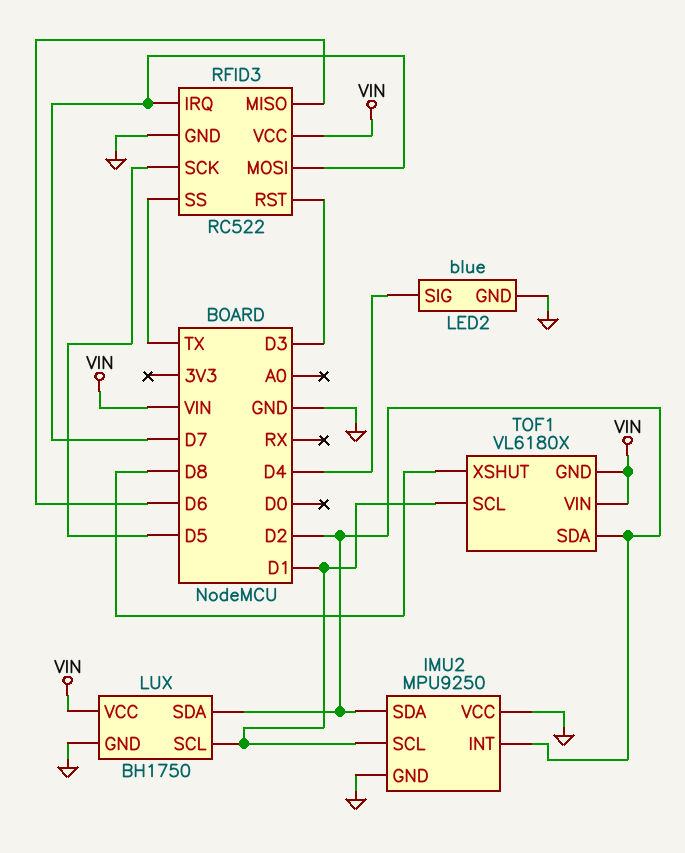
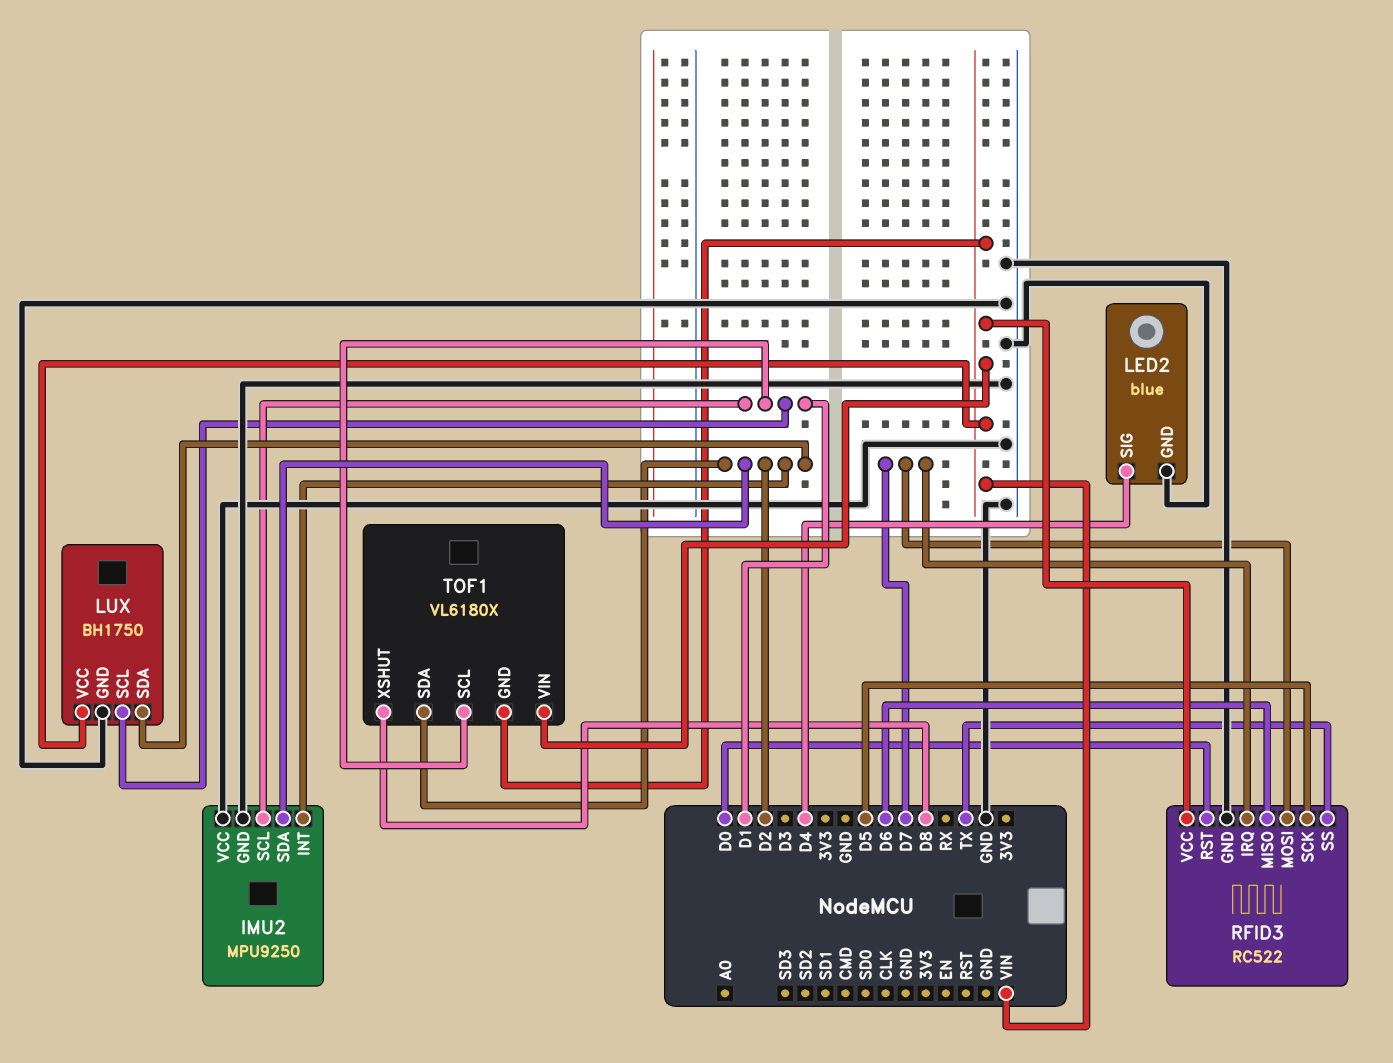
RFID3 pin RST: D3 -> D0

